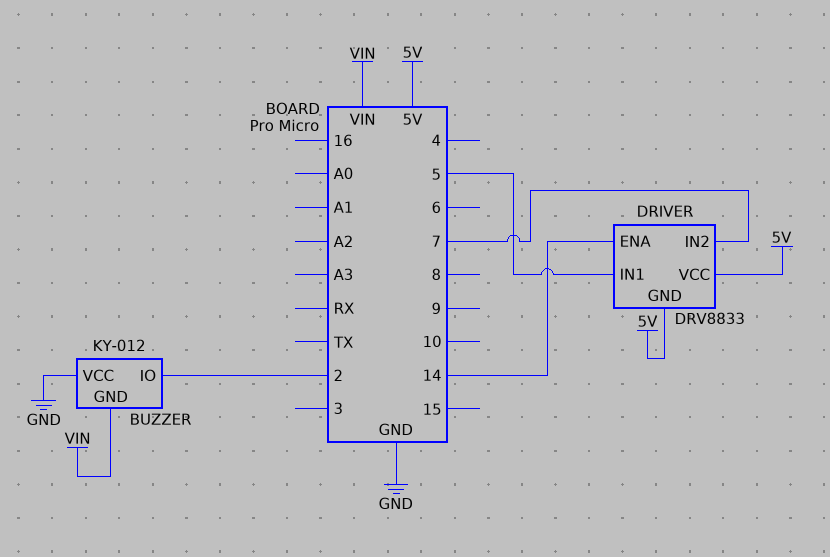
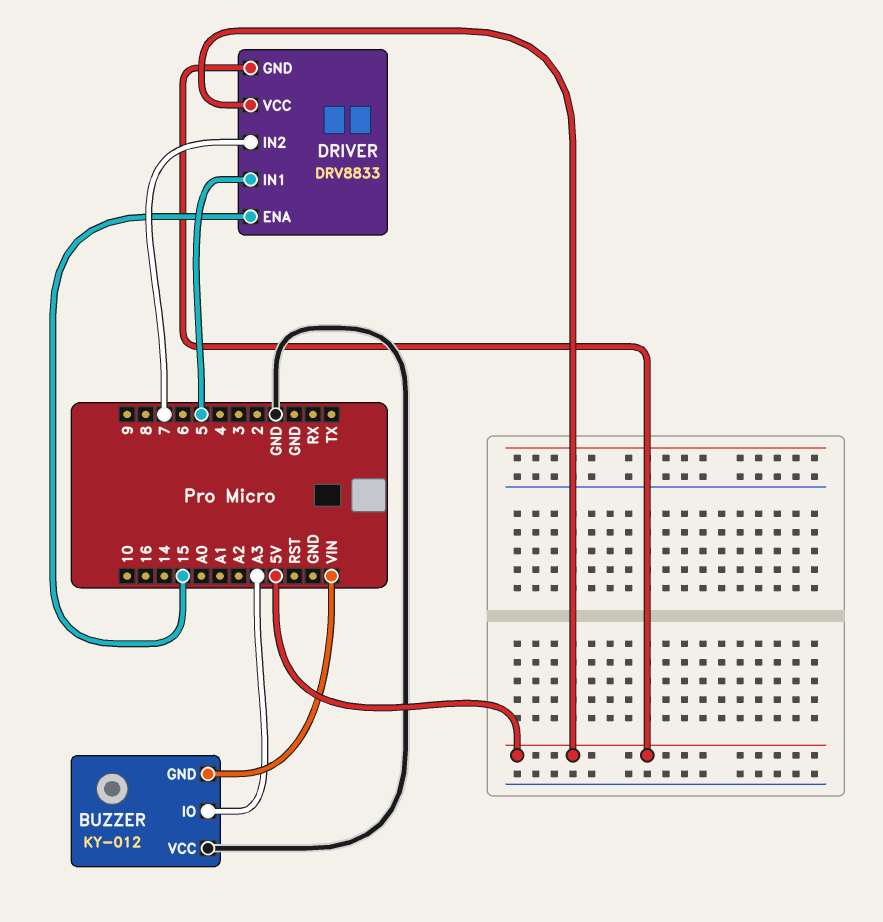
BUZZER pin IO: 2 -> A3
DRIVER pin ENA: 14 -> 15

